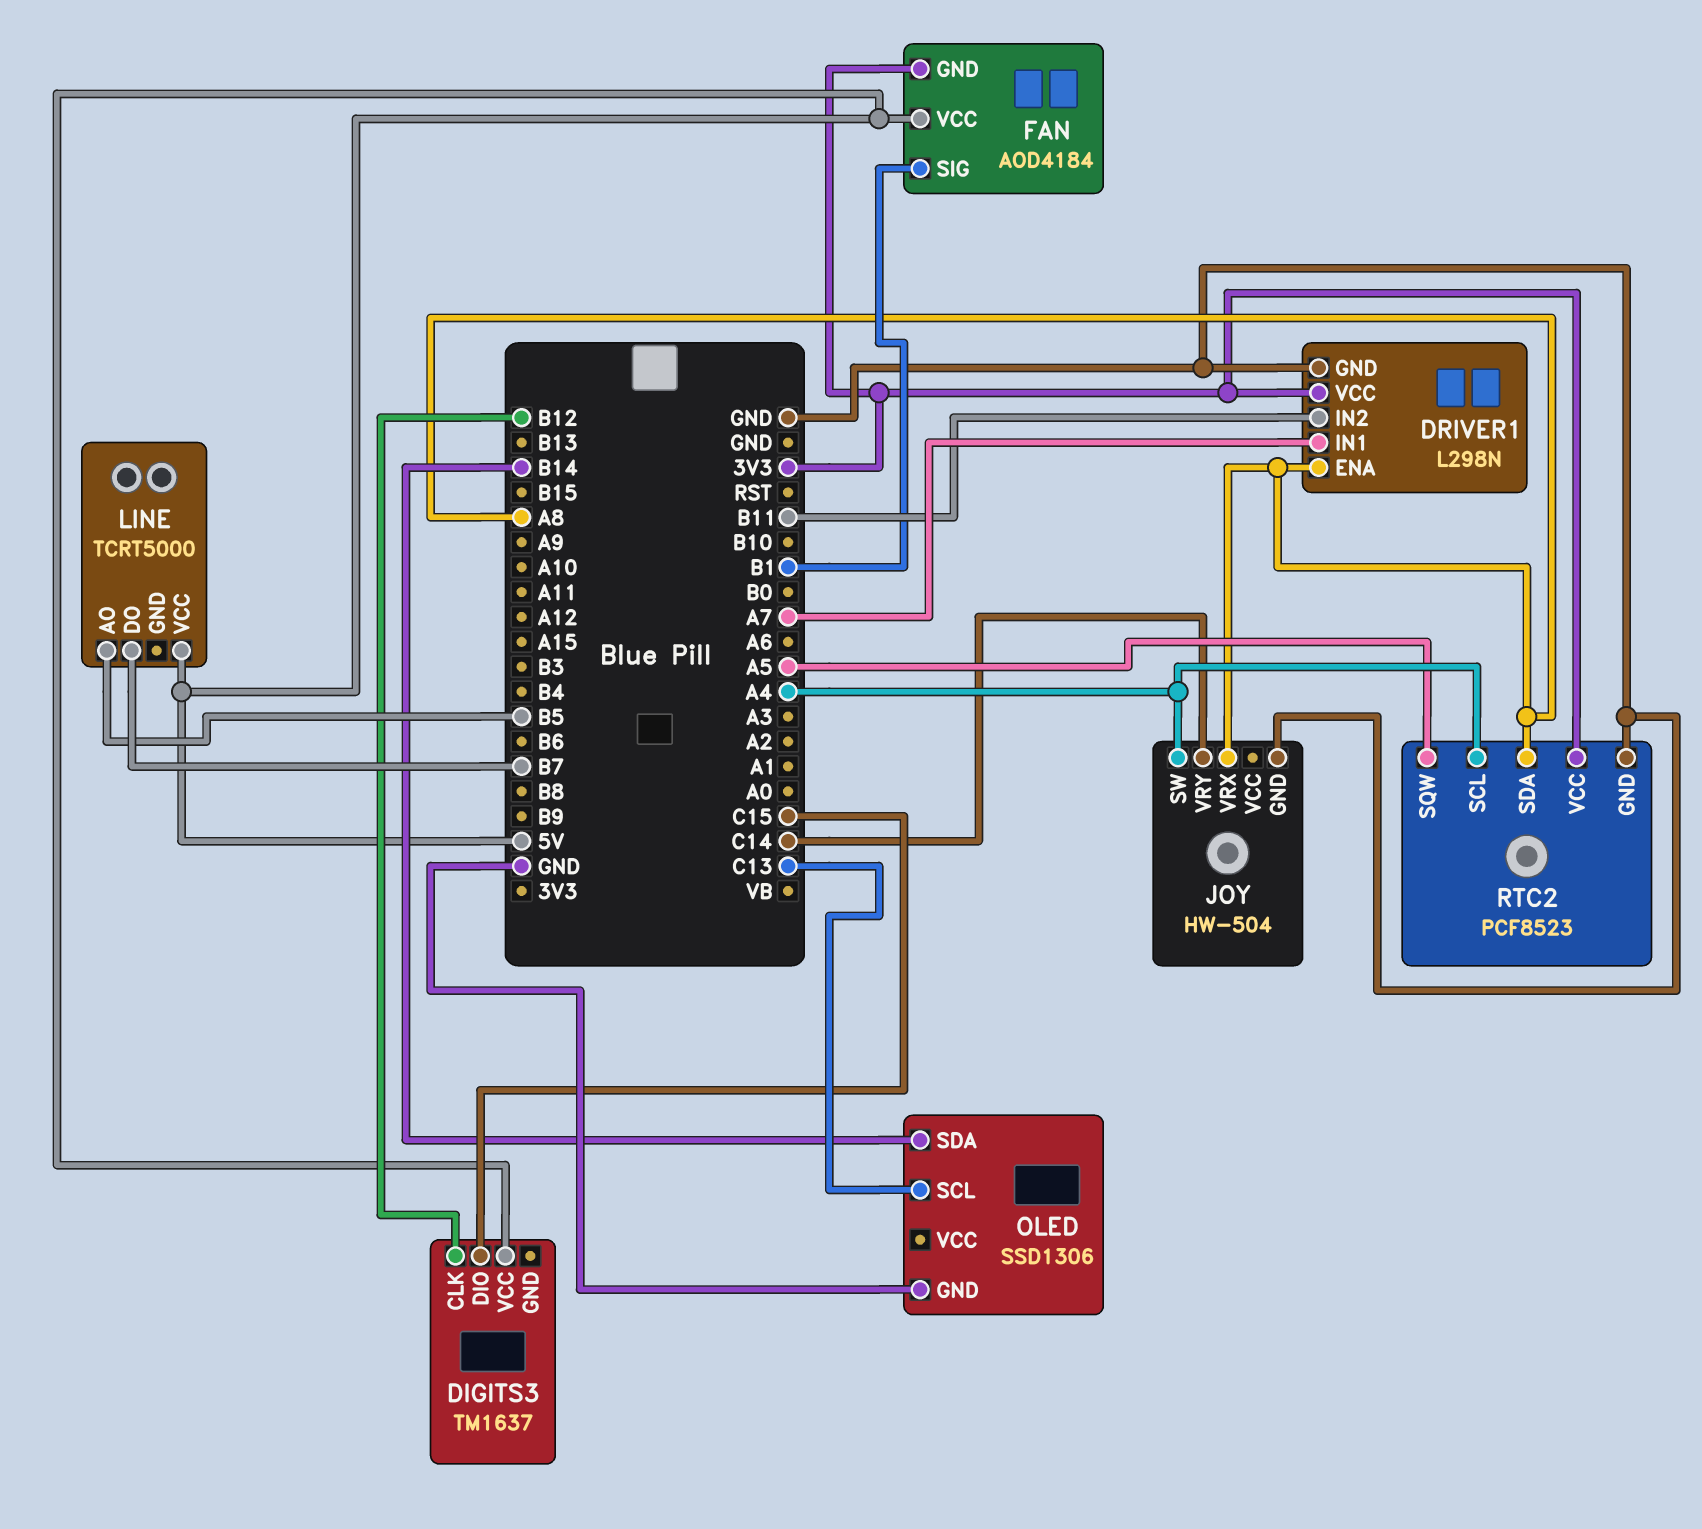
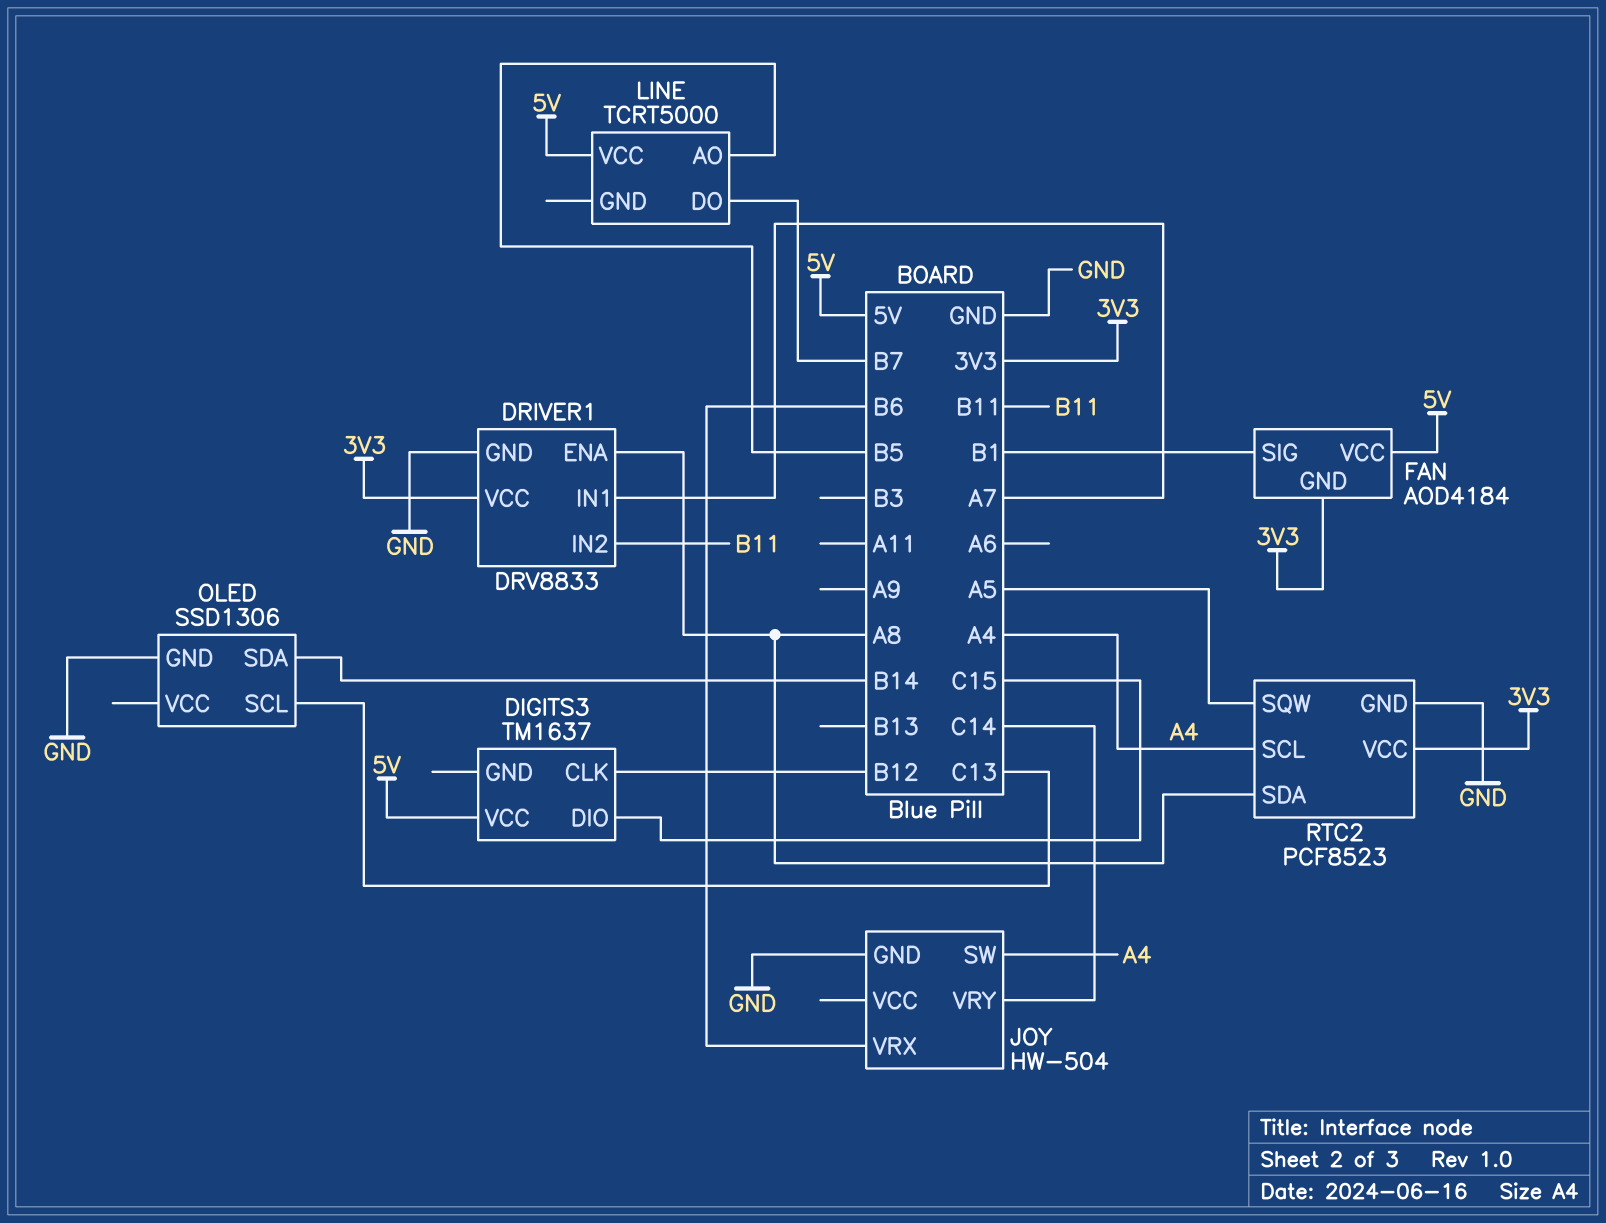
DRIVER1: L298N -> DRV8833
JOY pin VRX: A8 -> B6

